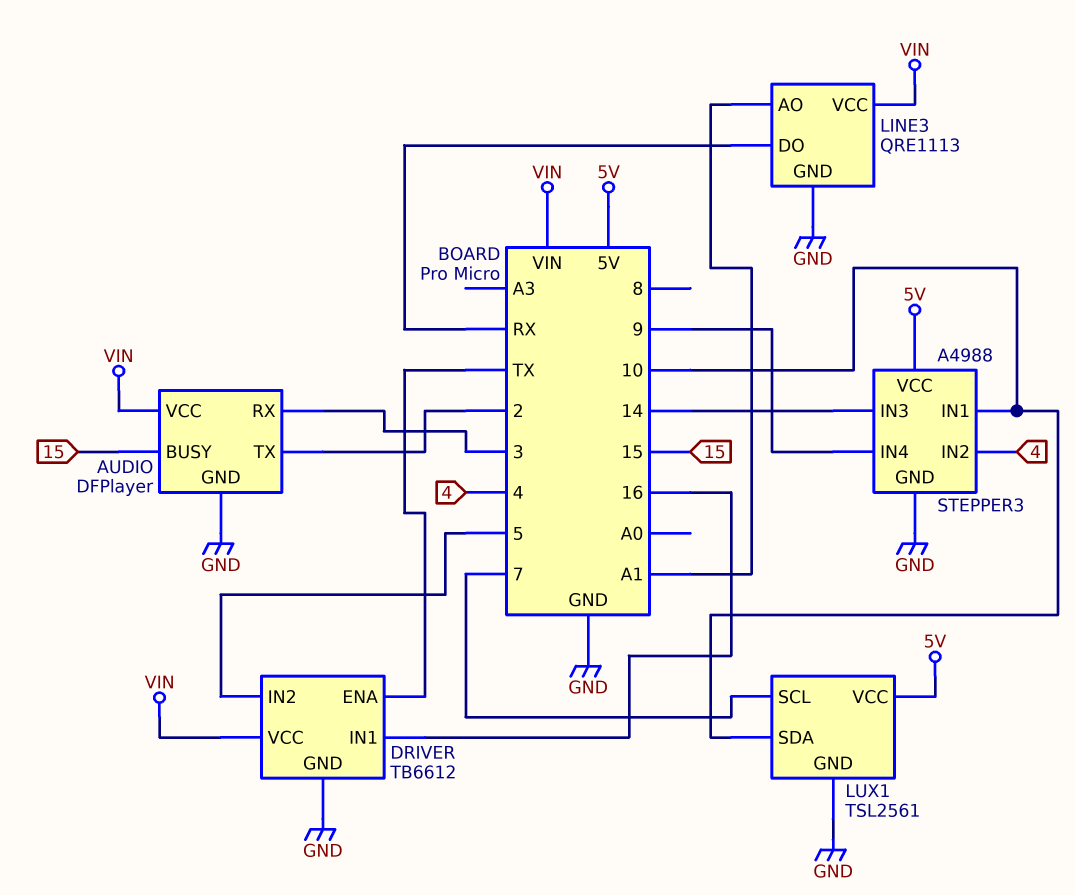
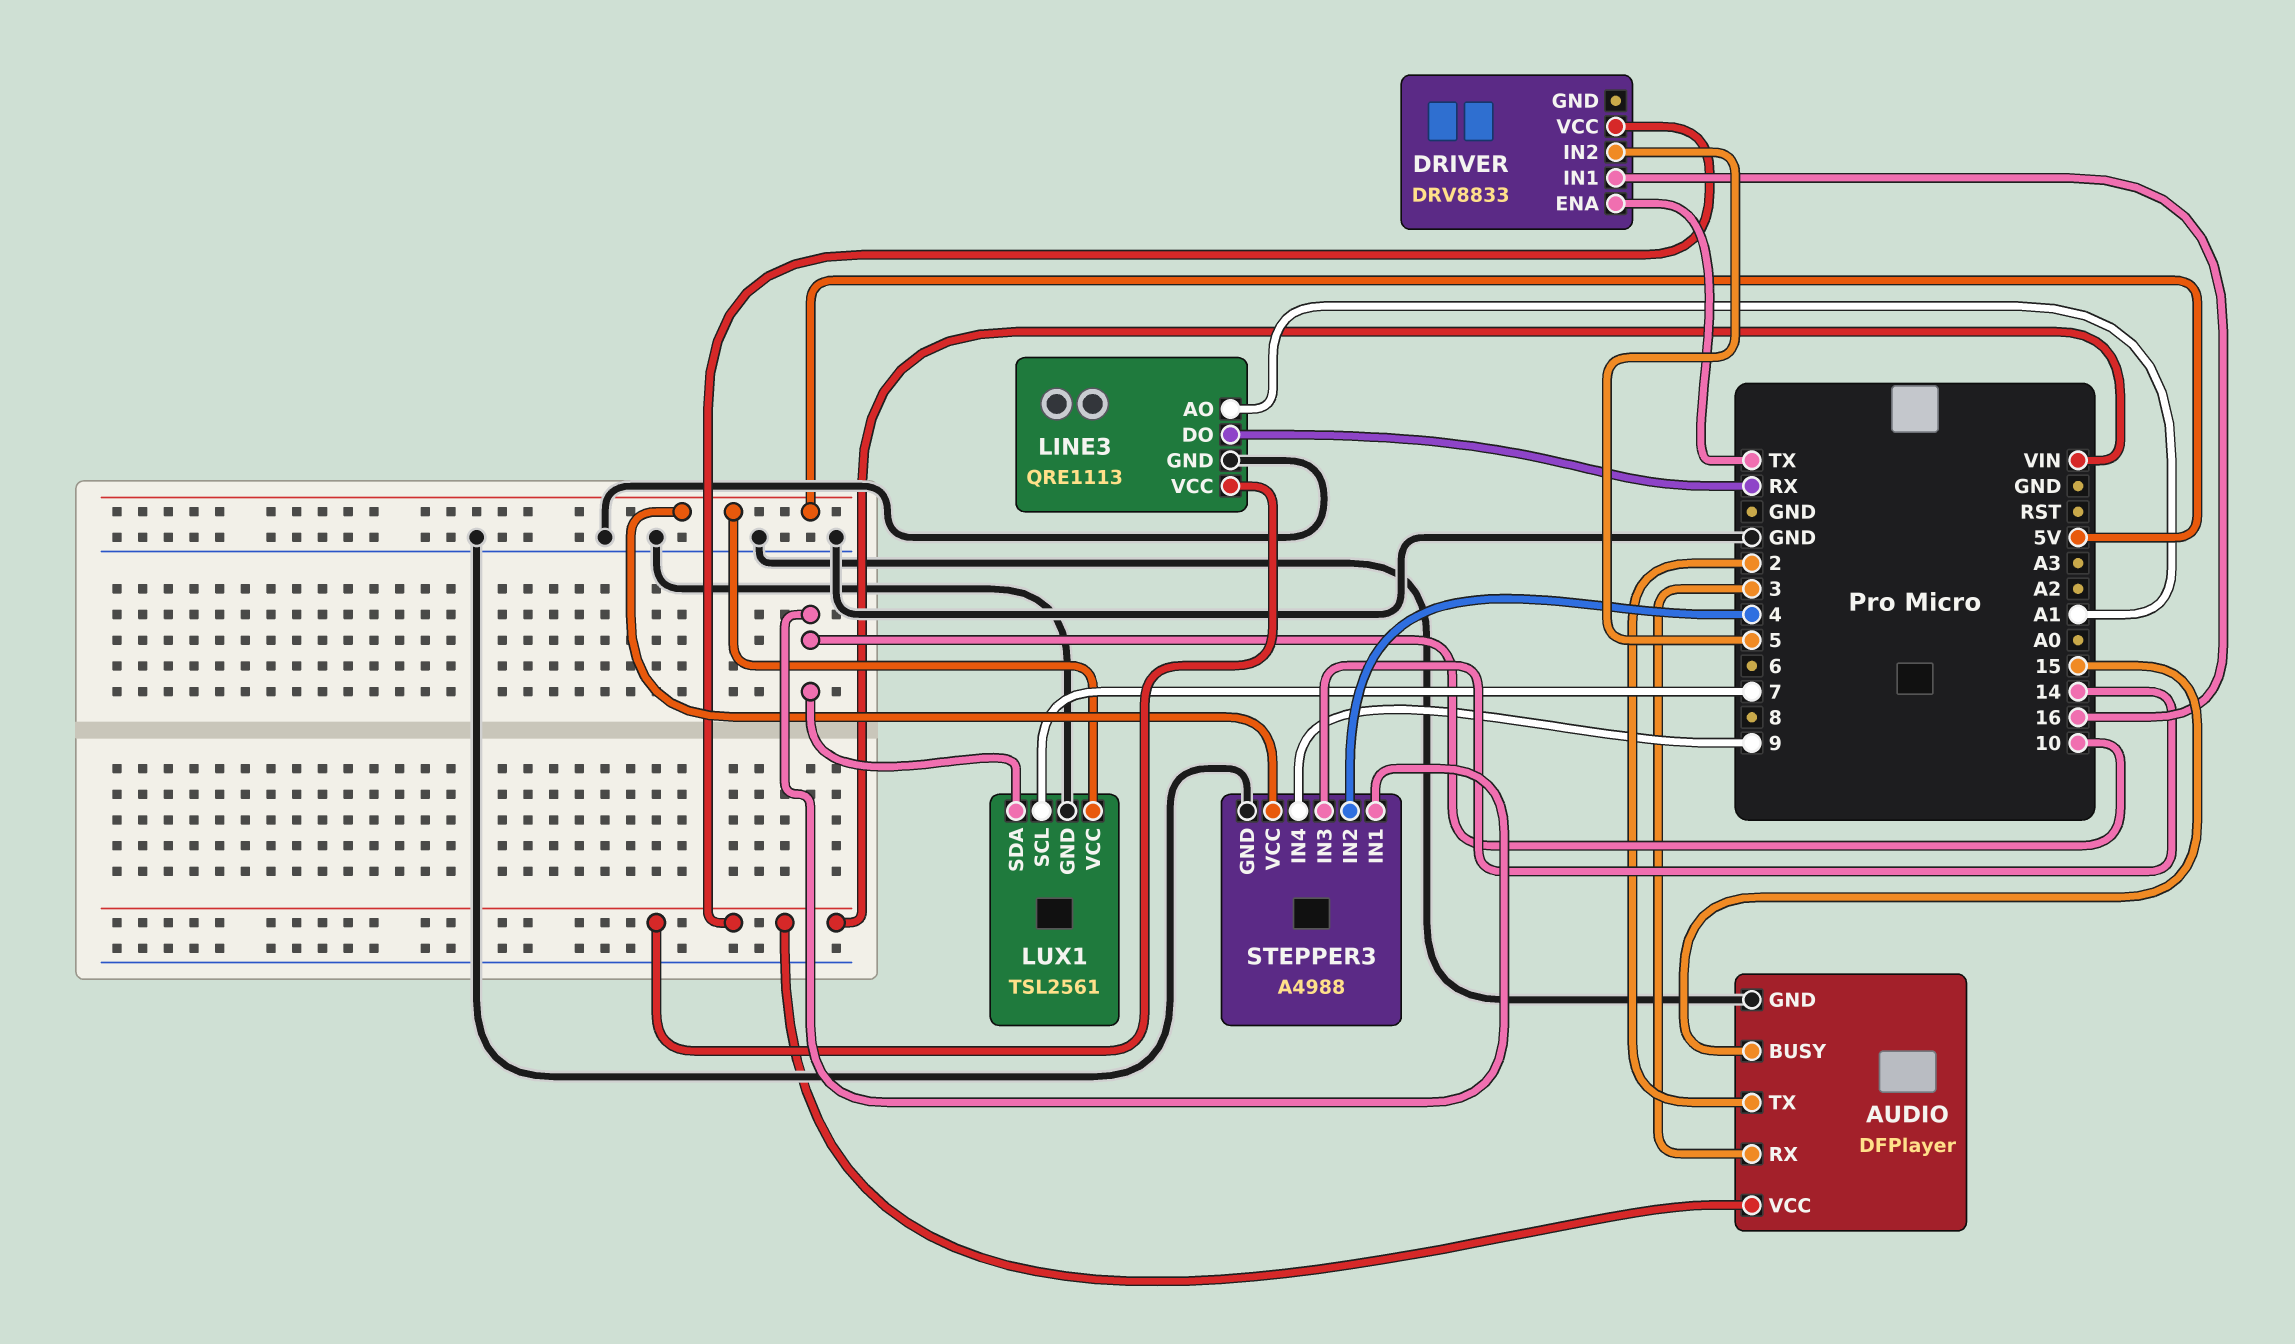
DRIVER: TB6612 -> DRV8833
DRIVER pin GND: GND -> none

